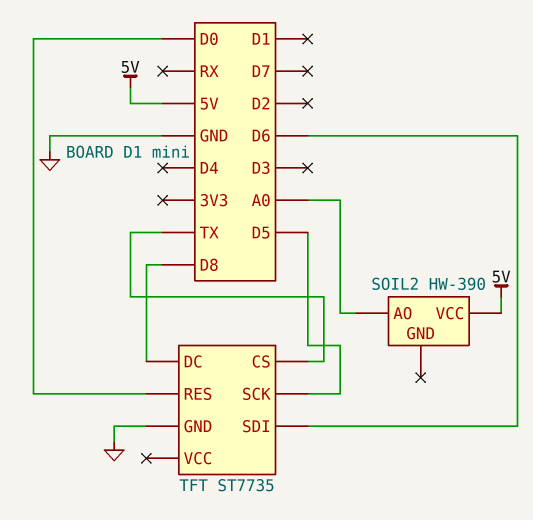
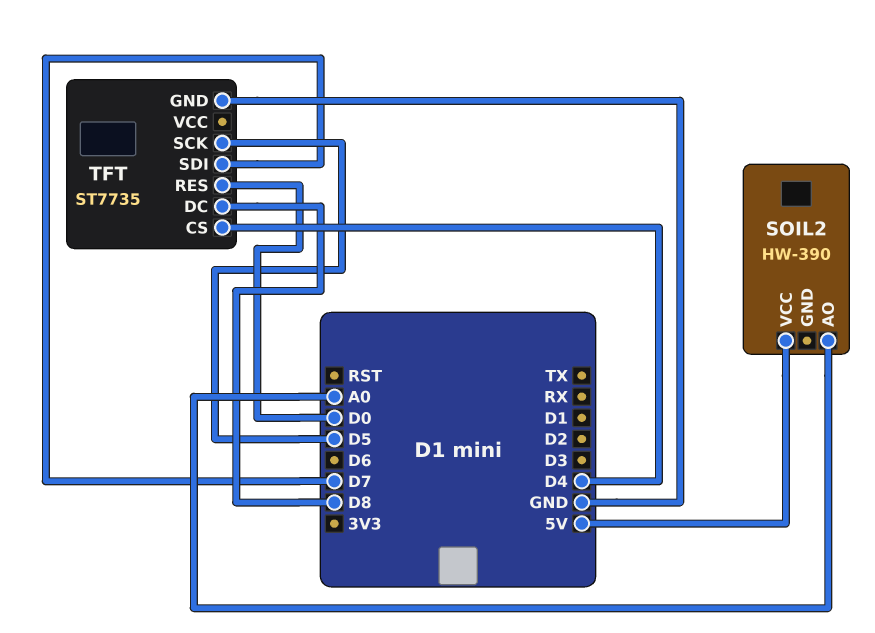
TFT pin CS: TX -> D4
TFT pin SDI: D6 -> D7

